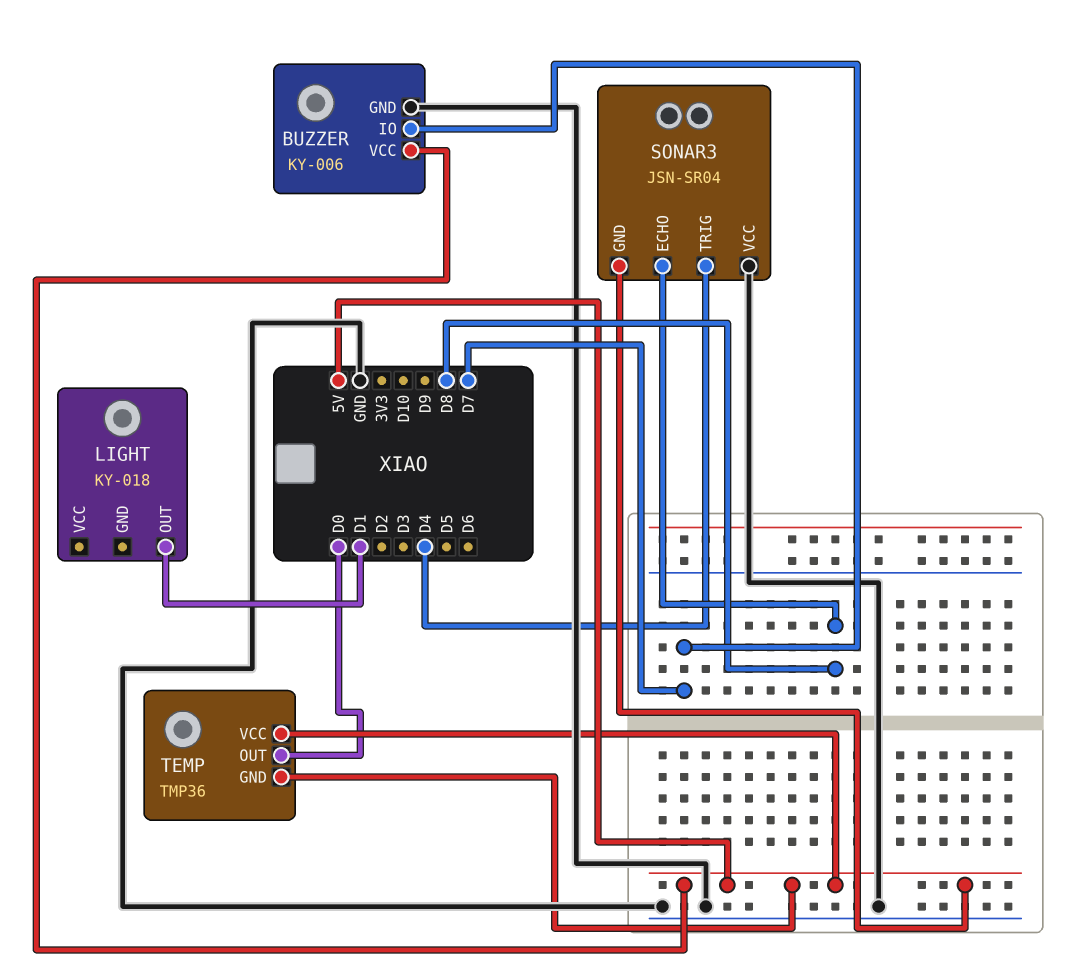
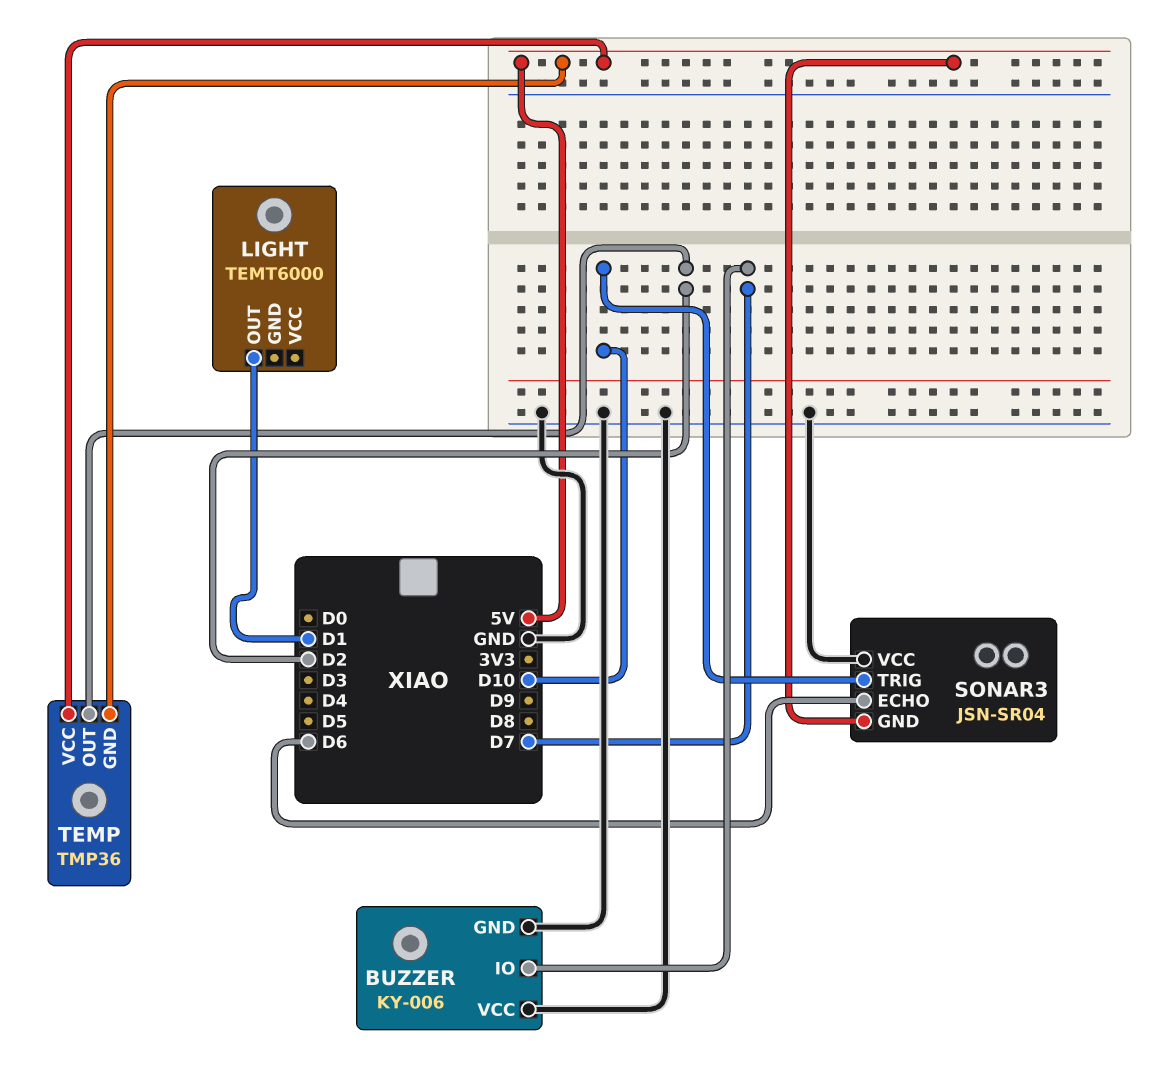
BUZZER pin VCC: 5V -> GND
LIGHT: KY-018 -> TEMT6000
SONAR3 pin ECHO: D8 -> D6
SONAR3 pin TRIG: D4 -> D10
TEMP pin OUT: D0 -> D2

